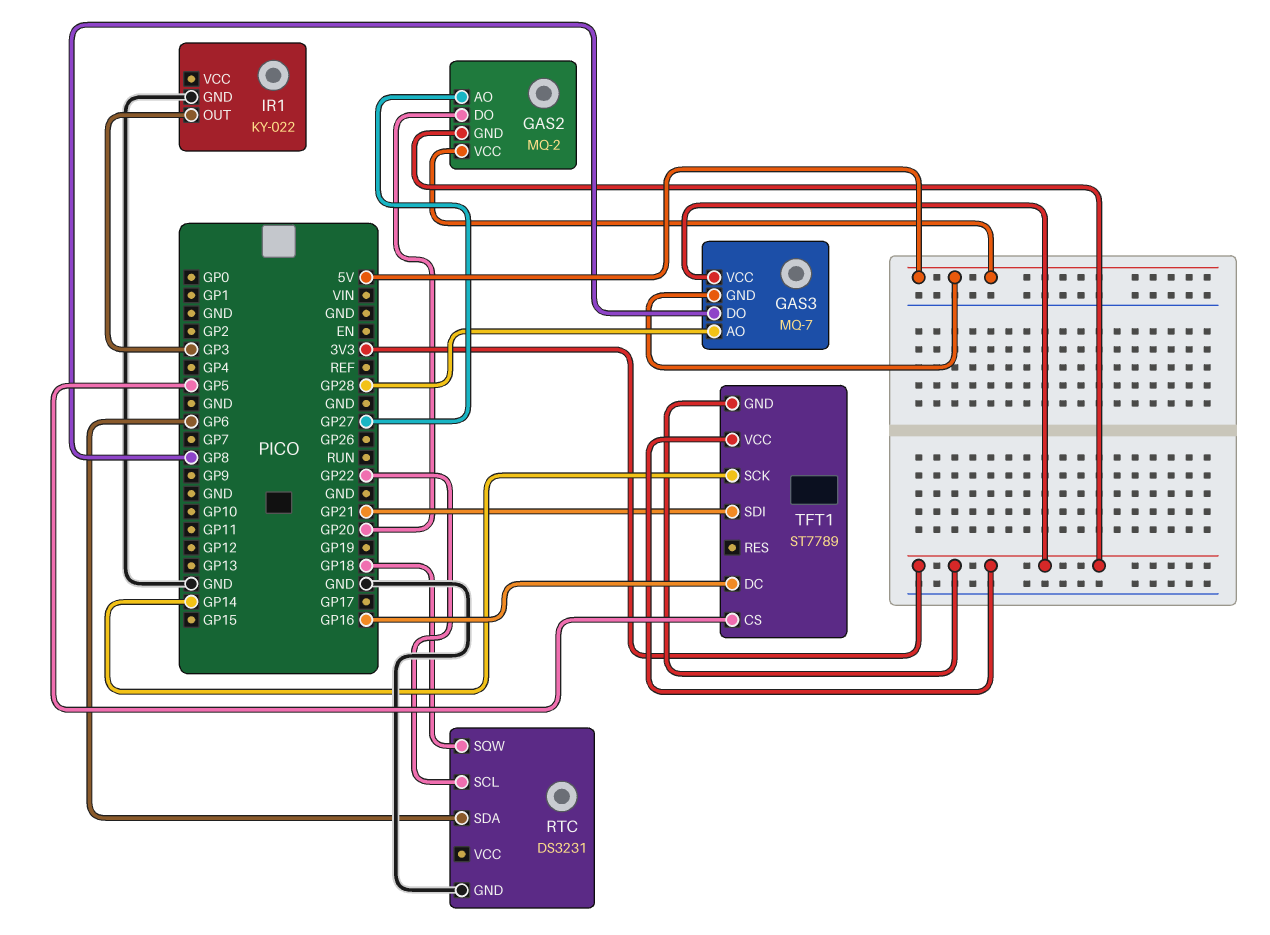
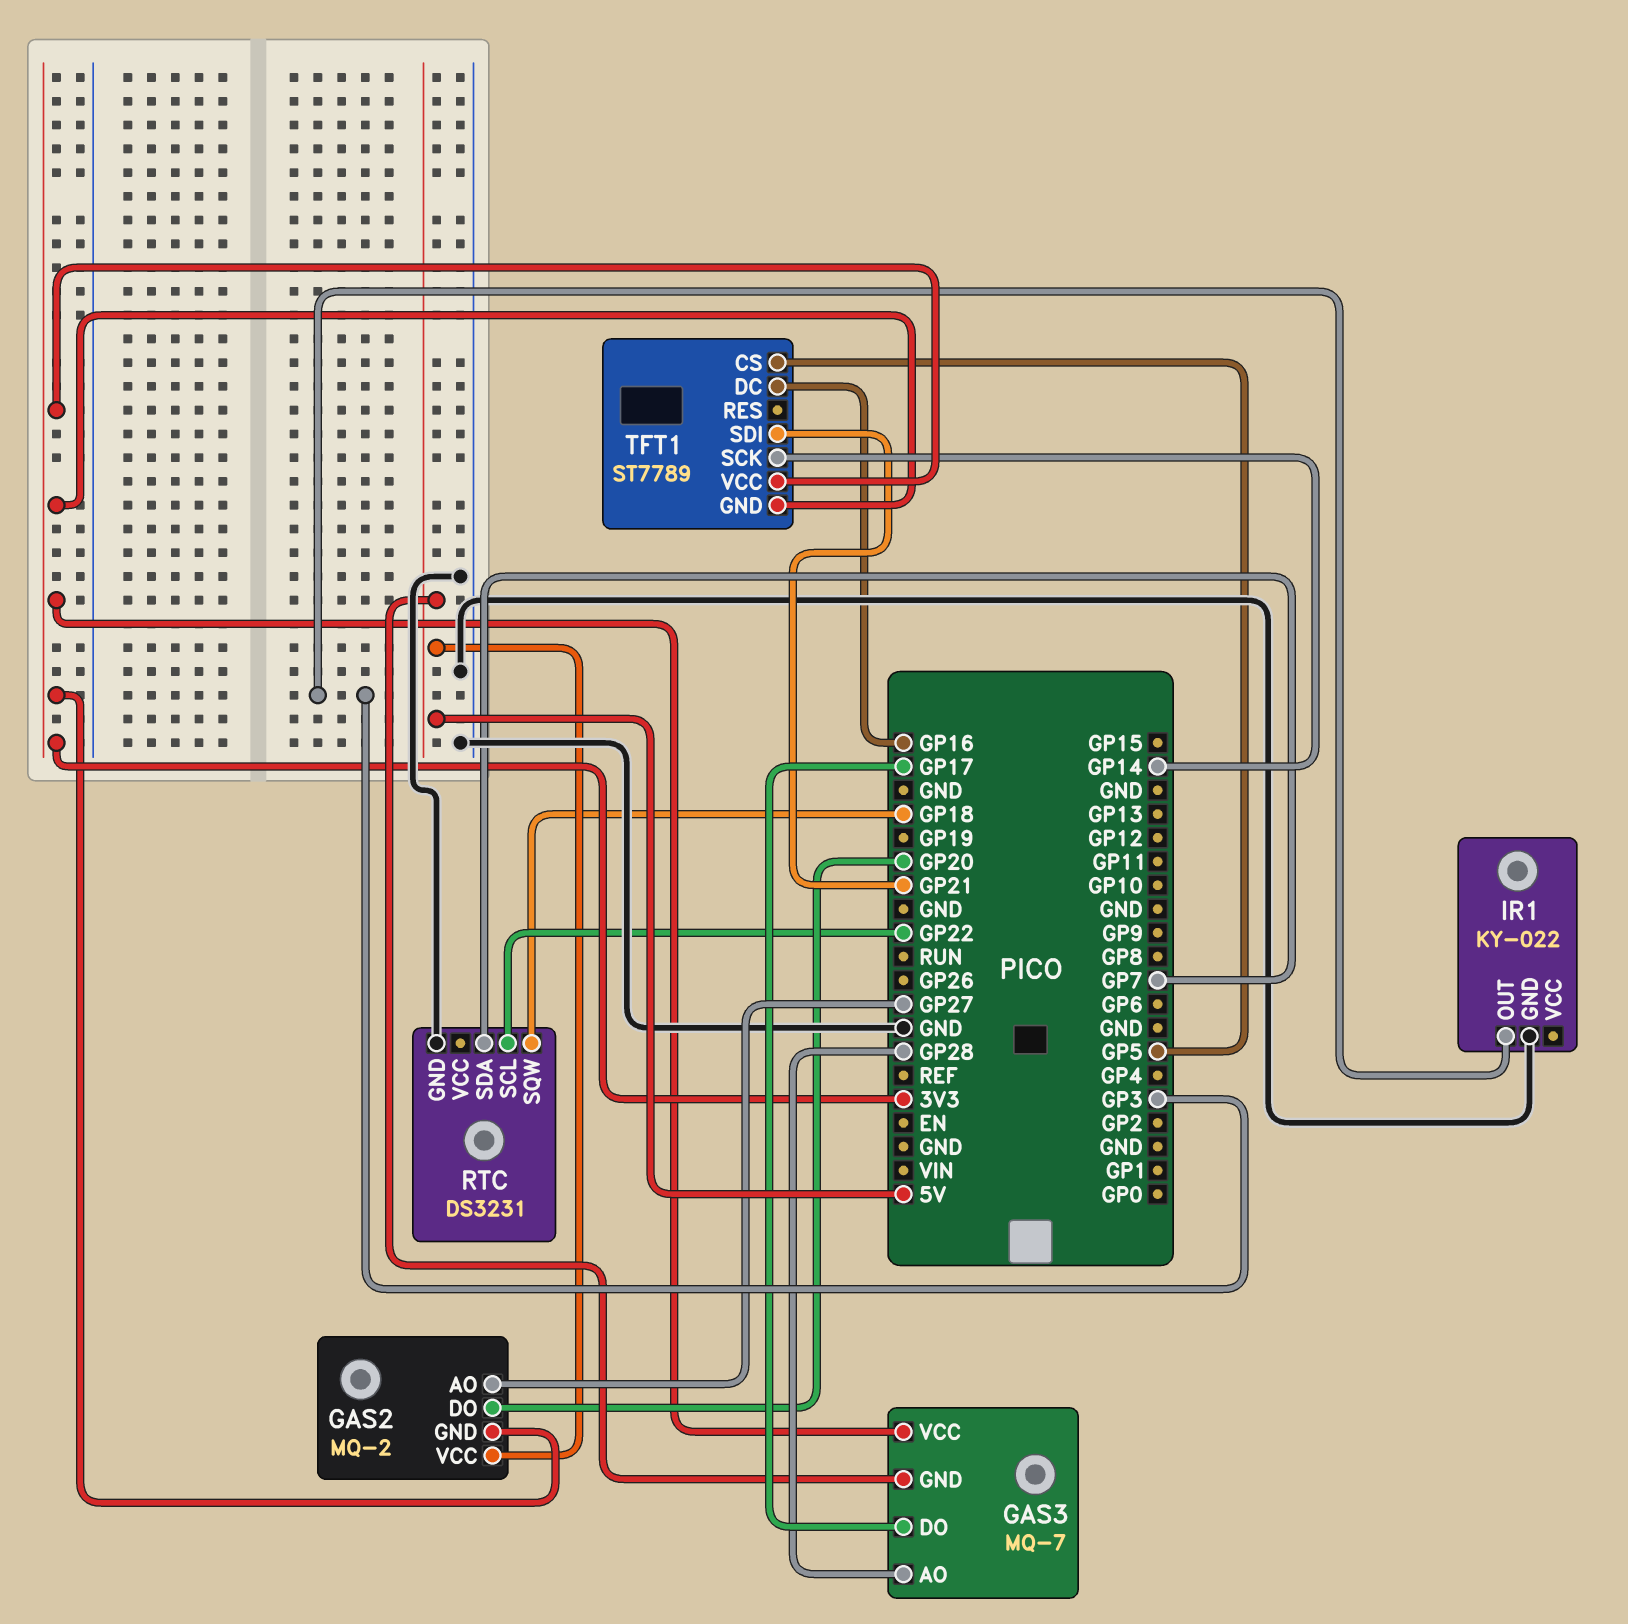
GAS3 pin DO: GP8 -> GP17
RTC pin SDA: GP6 -> GP7

